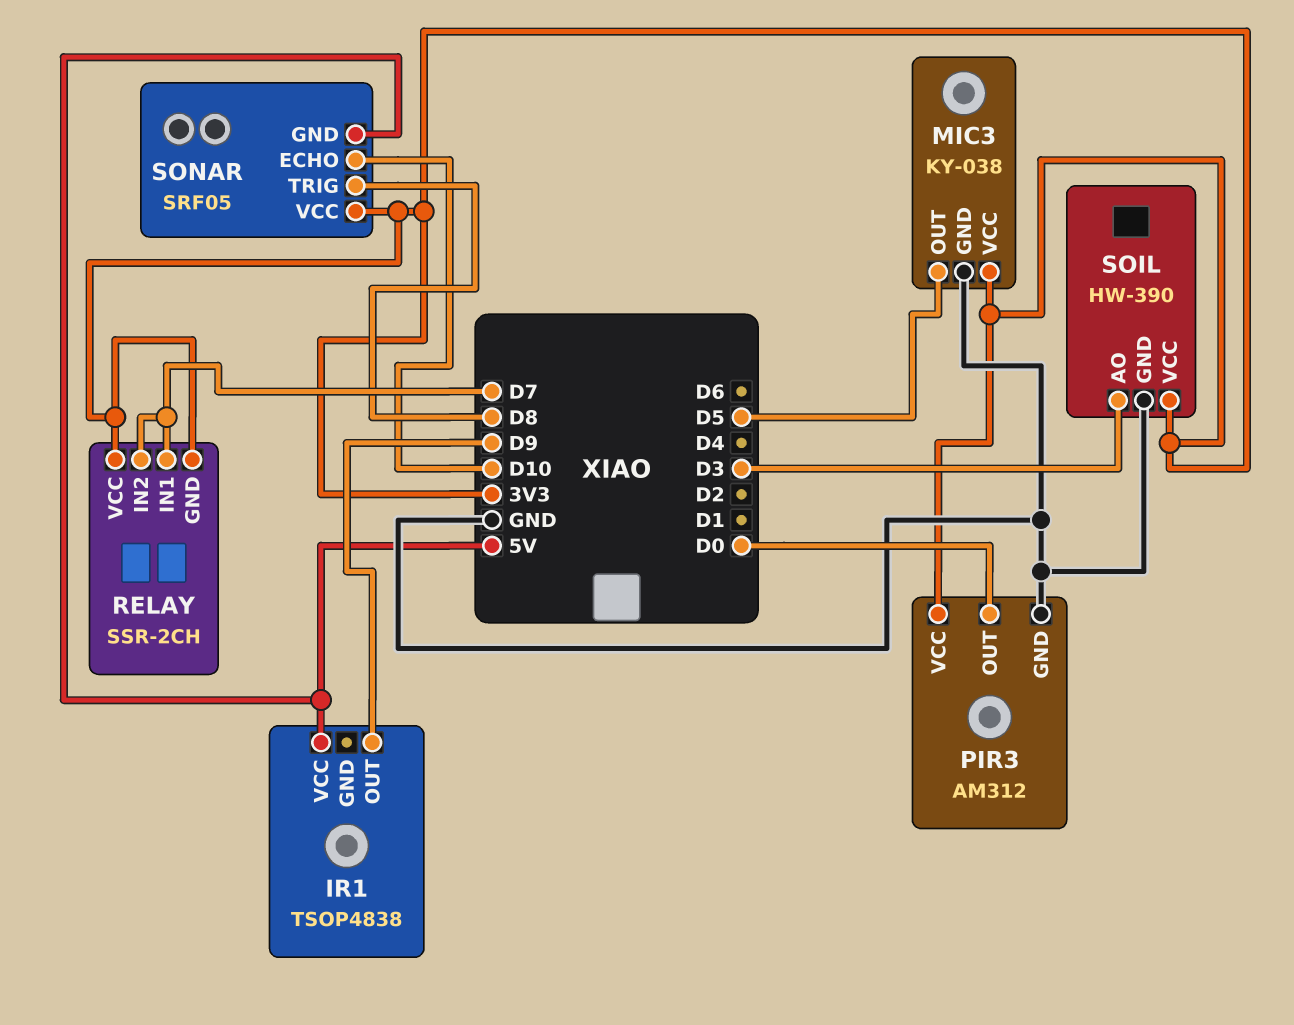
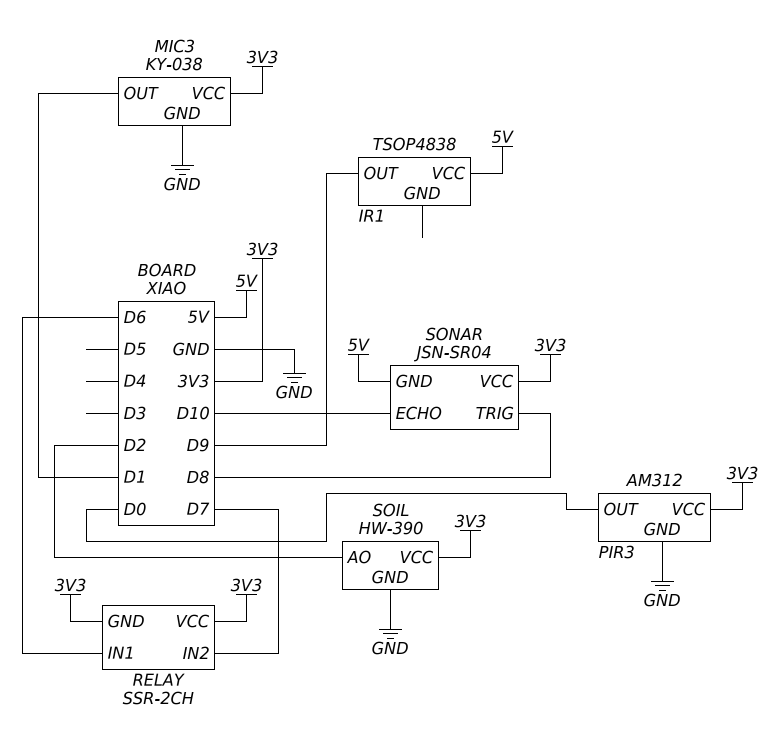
MIC3 pin OUT: D5 -> D1
RELAY pin IN1: D7 -> D6
SOIL pin AO: D3 -> D2
SONAR: SRF05 -> JSN-SR04

